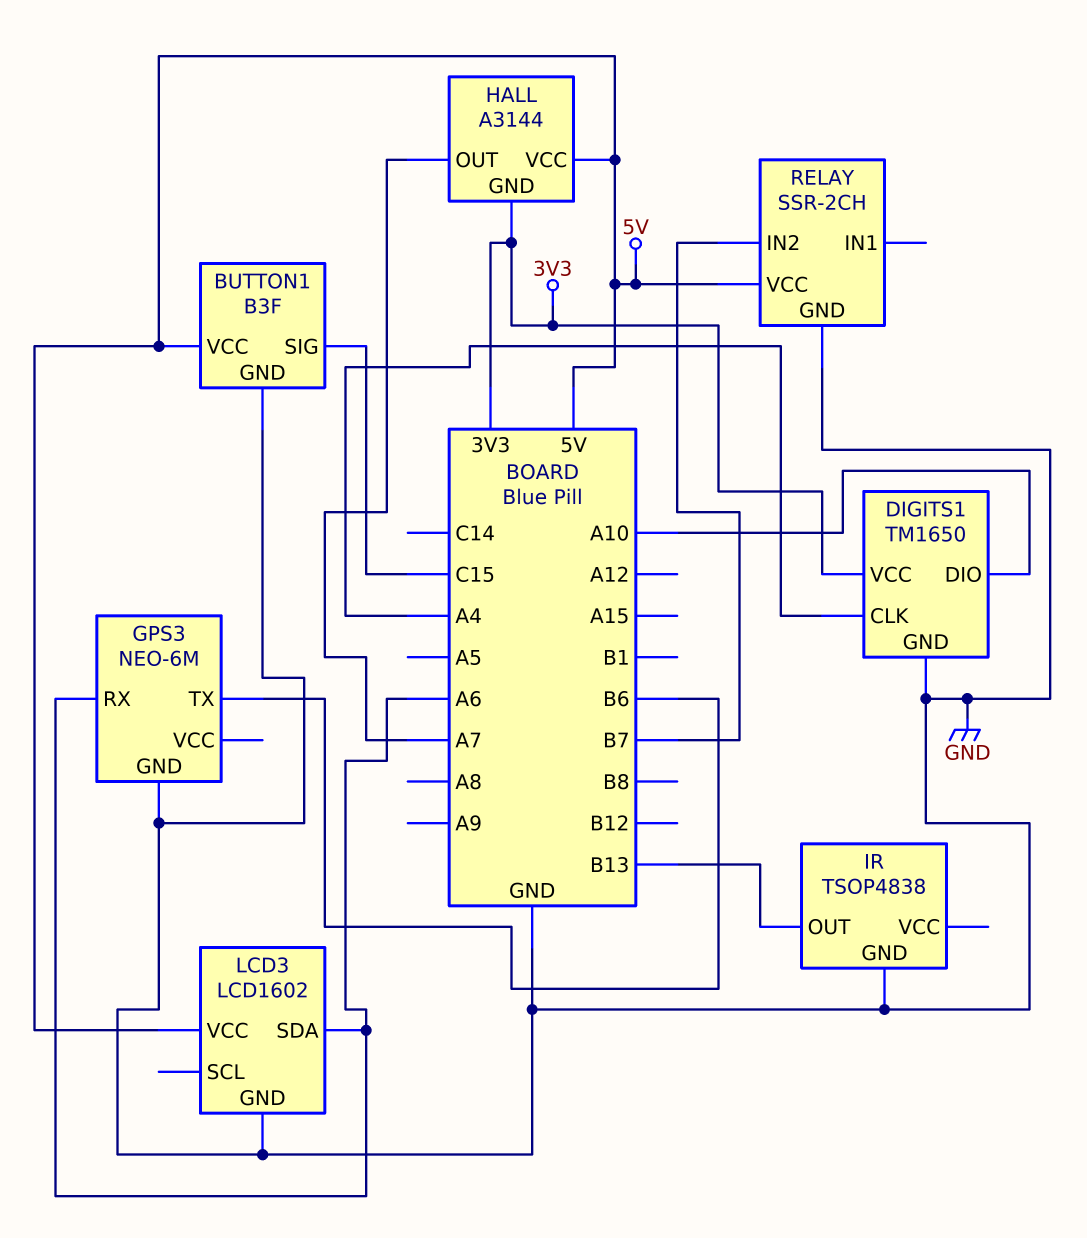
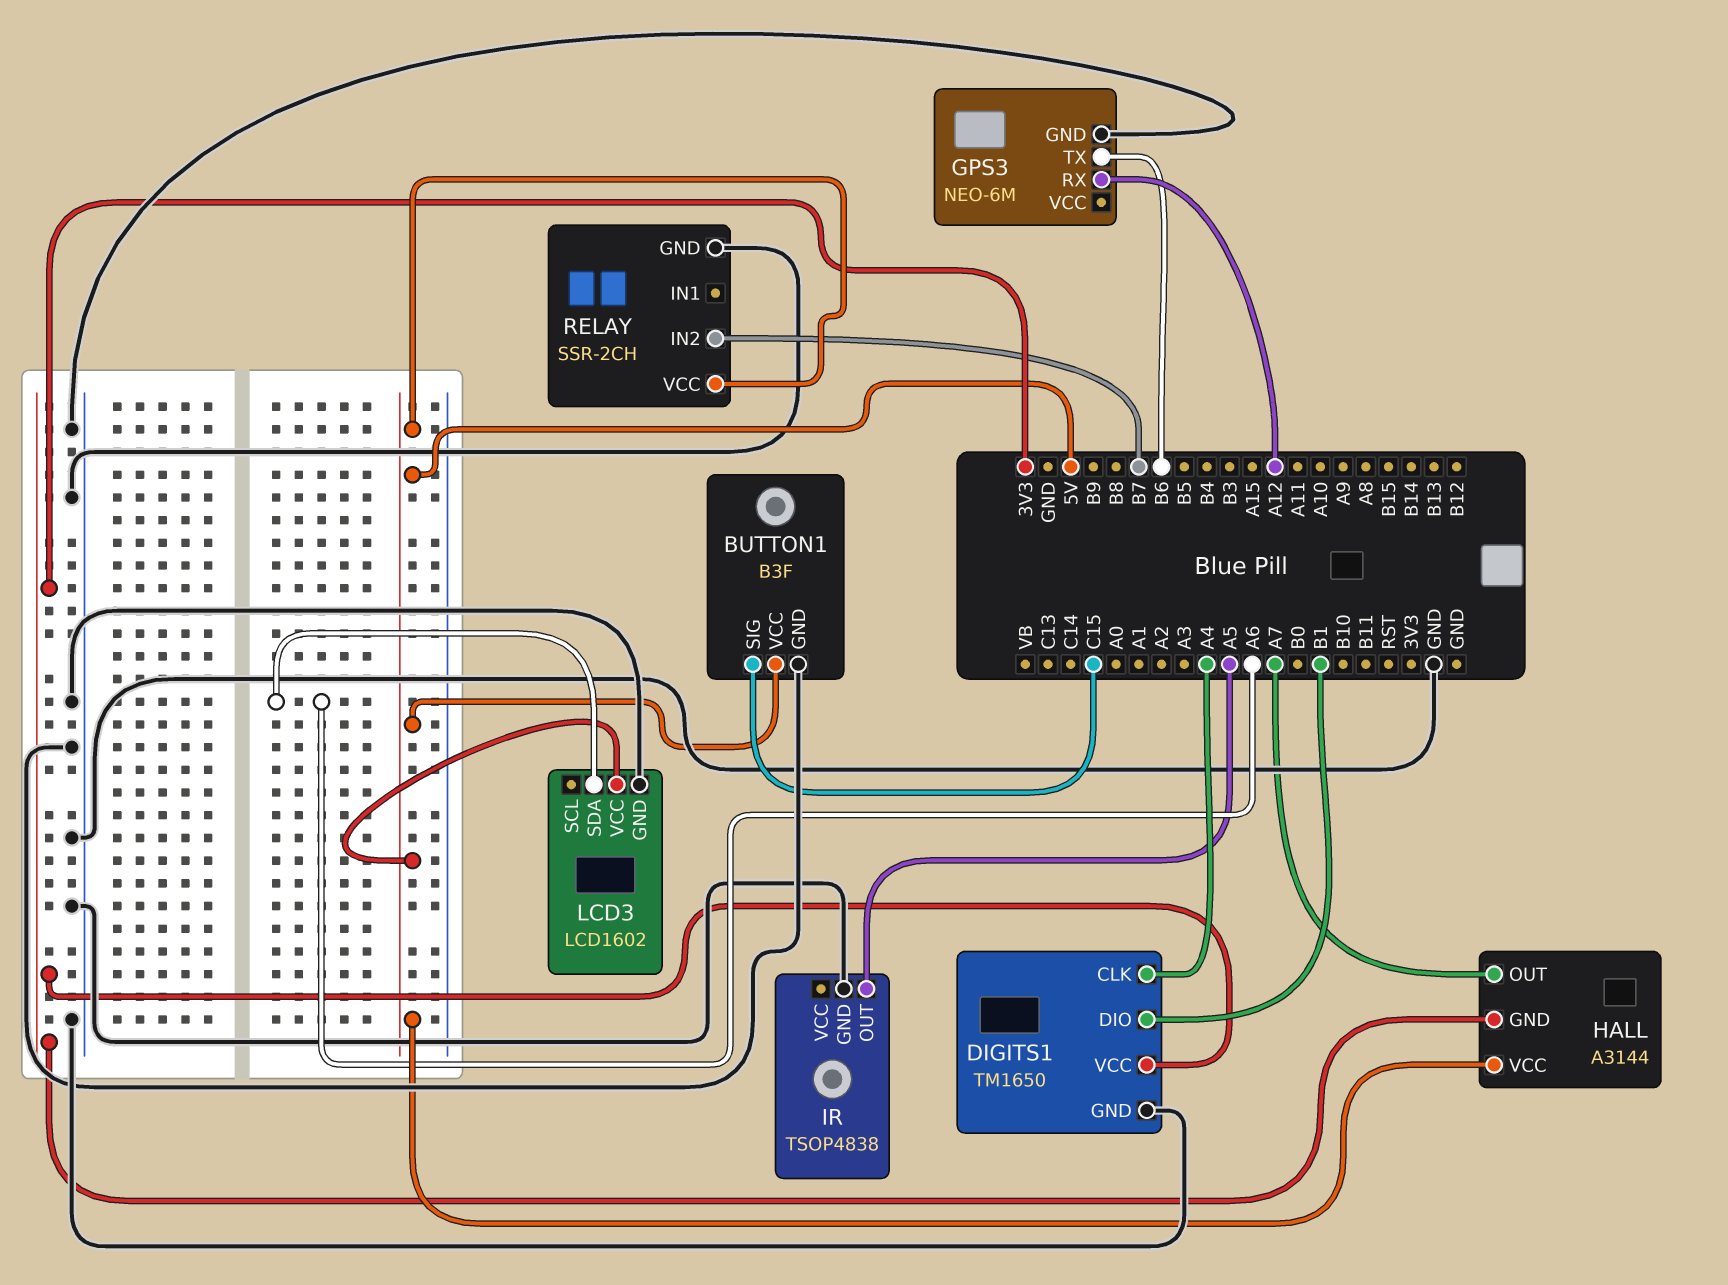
DIGITS1 pin DIO: A10 -> B1
GPS3 pin RX: A6 -> A12
IR pin OUT: B13 -> A5

